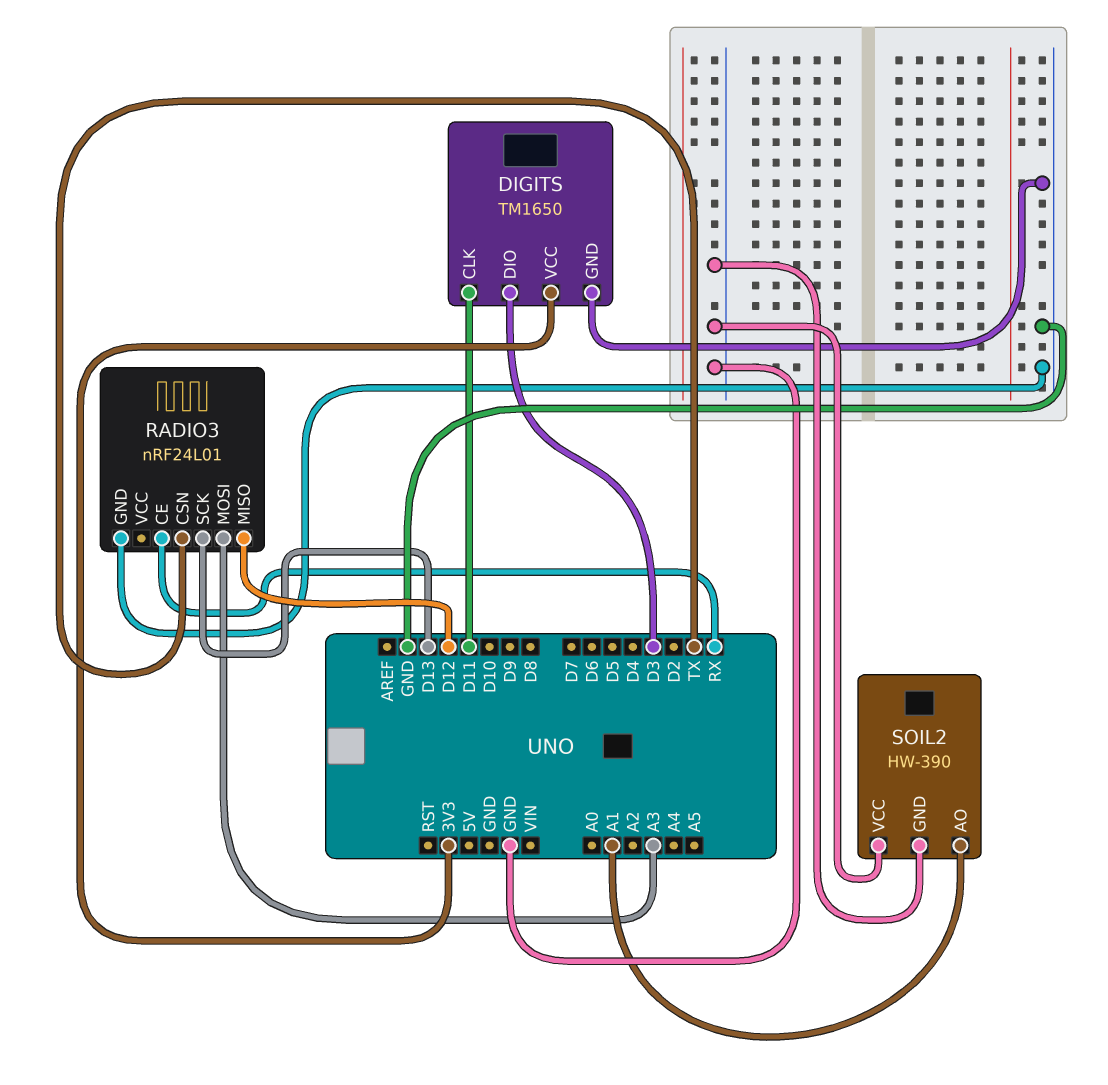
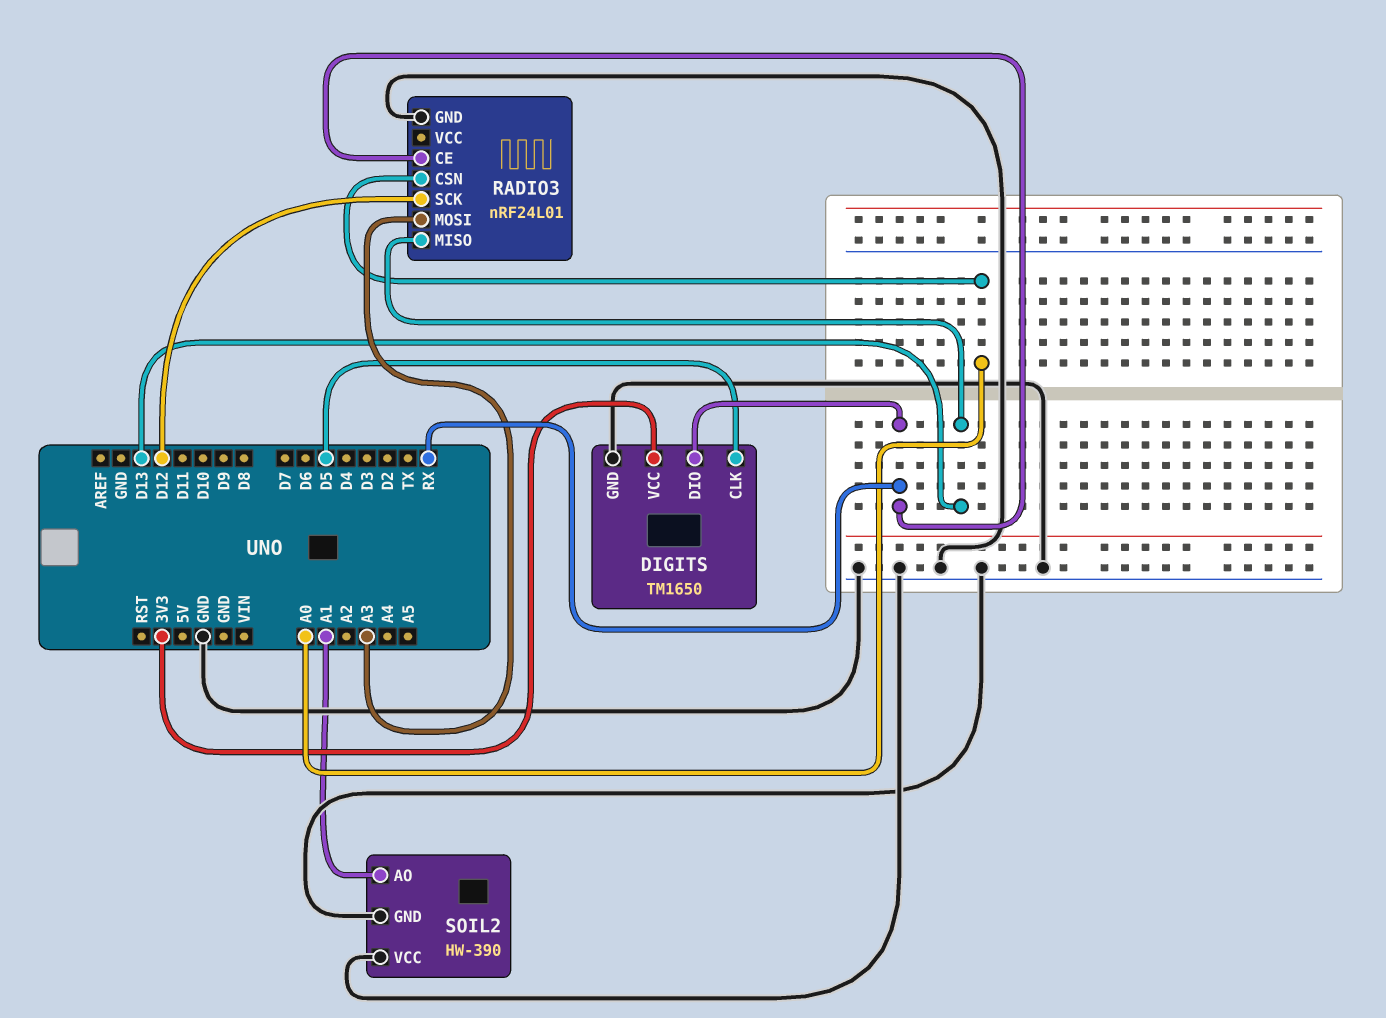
DIGITS pin CLK: D11 -> D5
DIGITS pin DIO: D3 -> RX
RADIO3 pin CSN: TX -> A0
RADIO3 pin MISO: D12 -> D13
RADIO3 pin SCK: D13 -> D12

